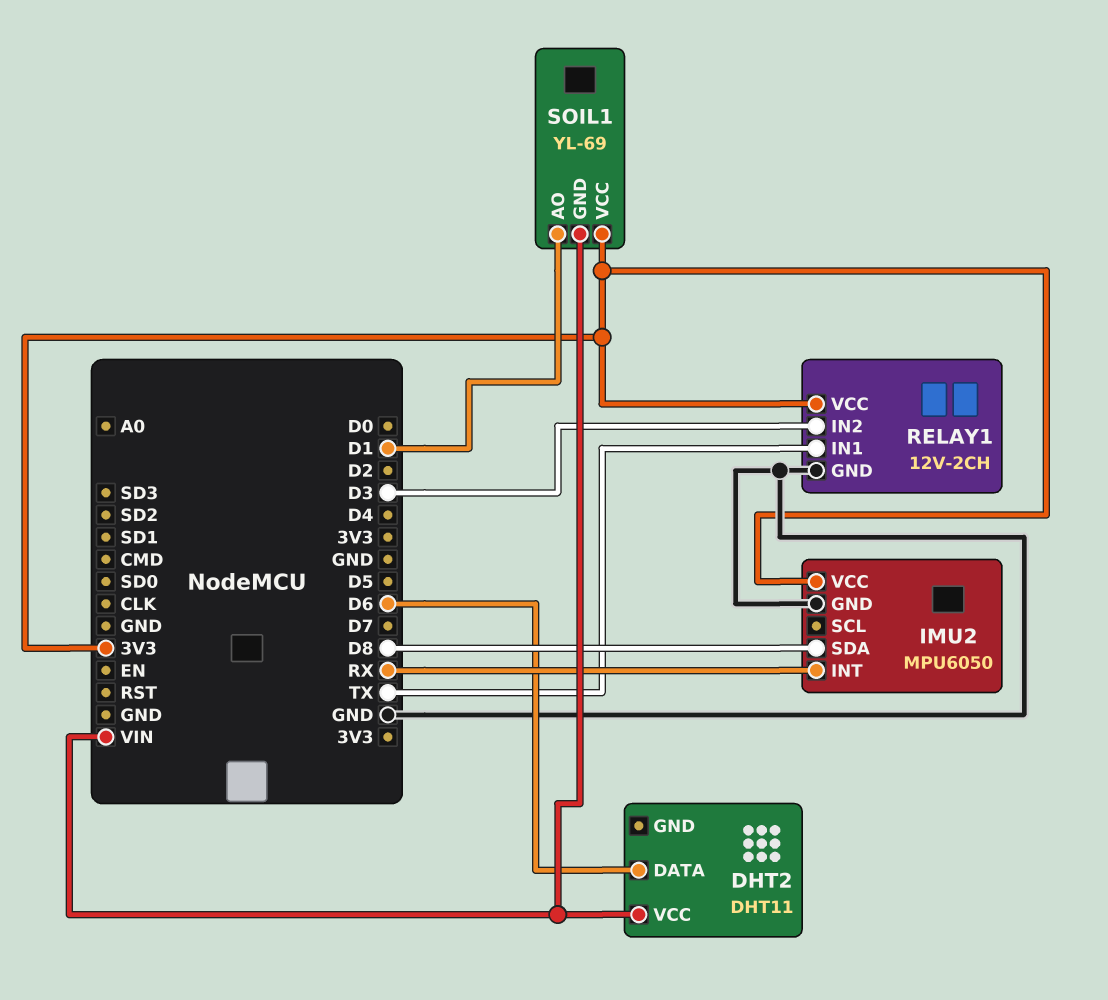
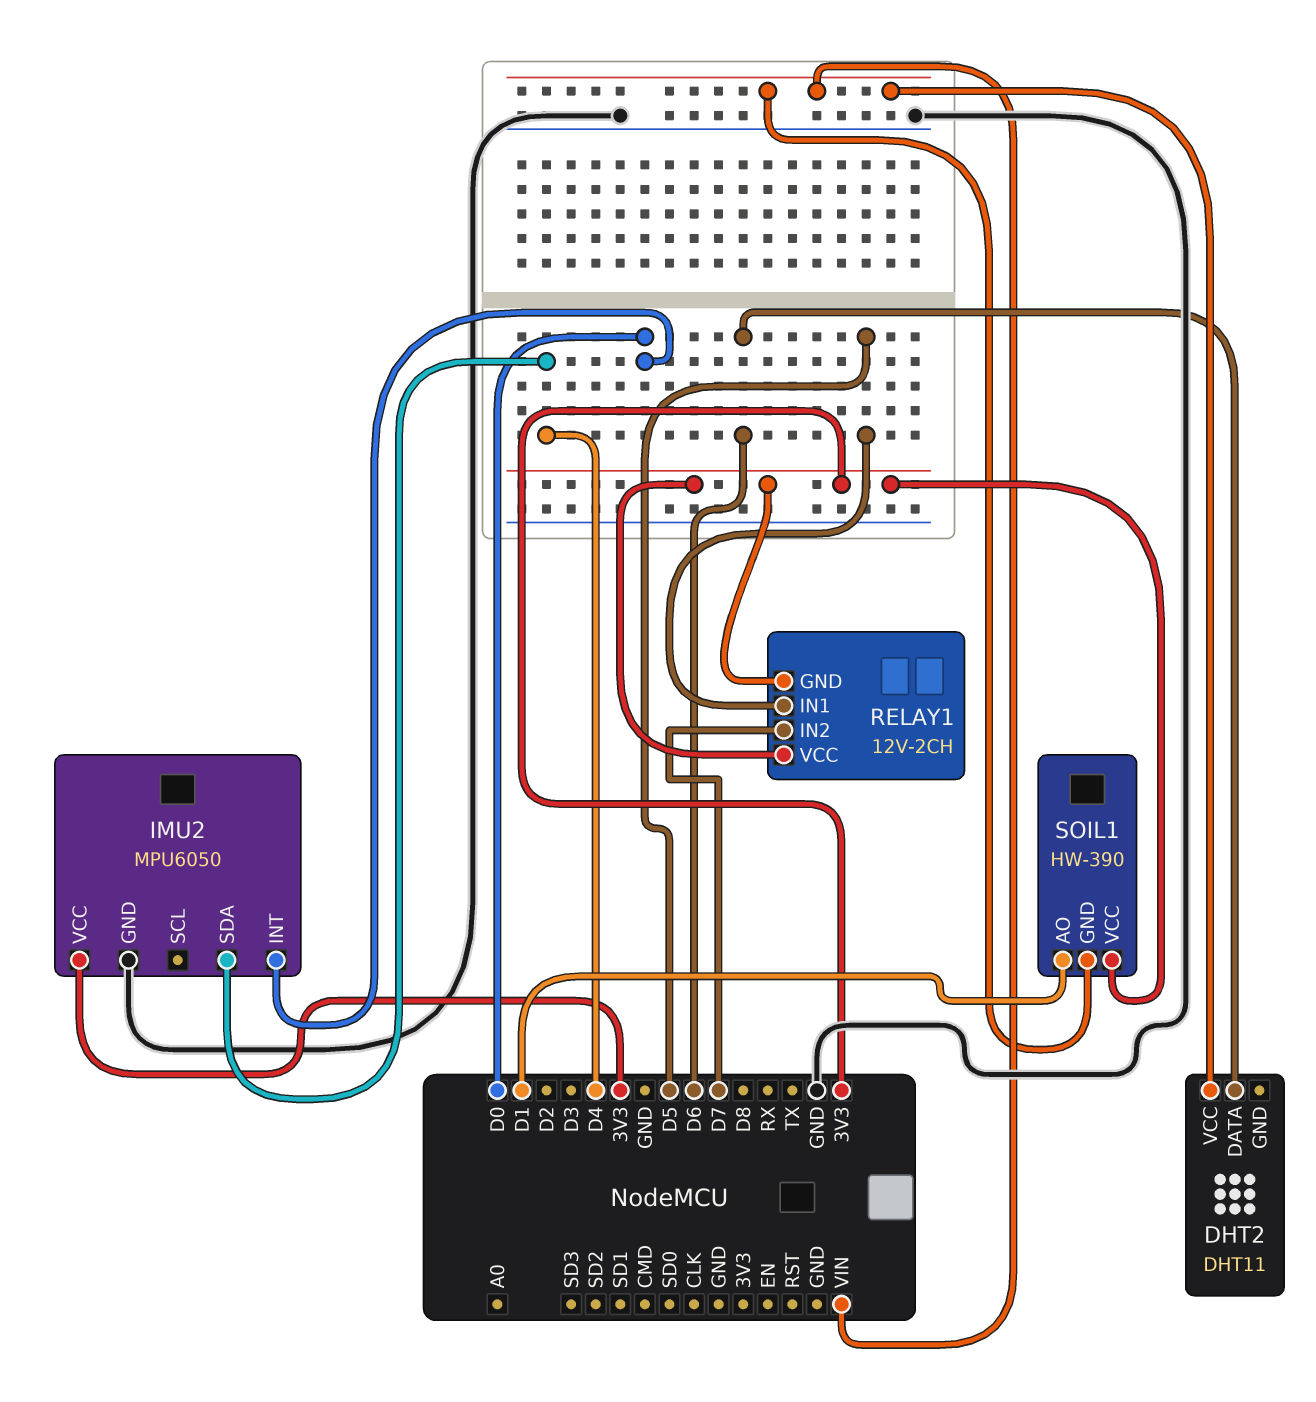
IMU2 pin INT: RX -> D0
IMU2 pin SDA: D8 -> D4
RELAY1 pin GND: GND -> 3V3
RELAY1 pin IN1: TX -> D5
RELAY1 pin IN2: D3 -> D7
SOIL1: YL-69 -> HW-390

